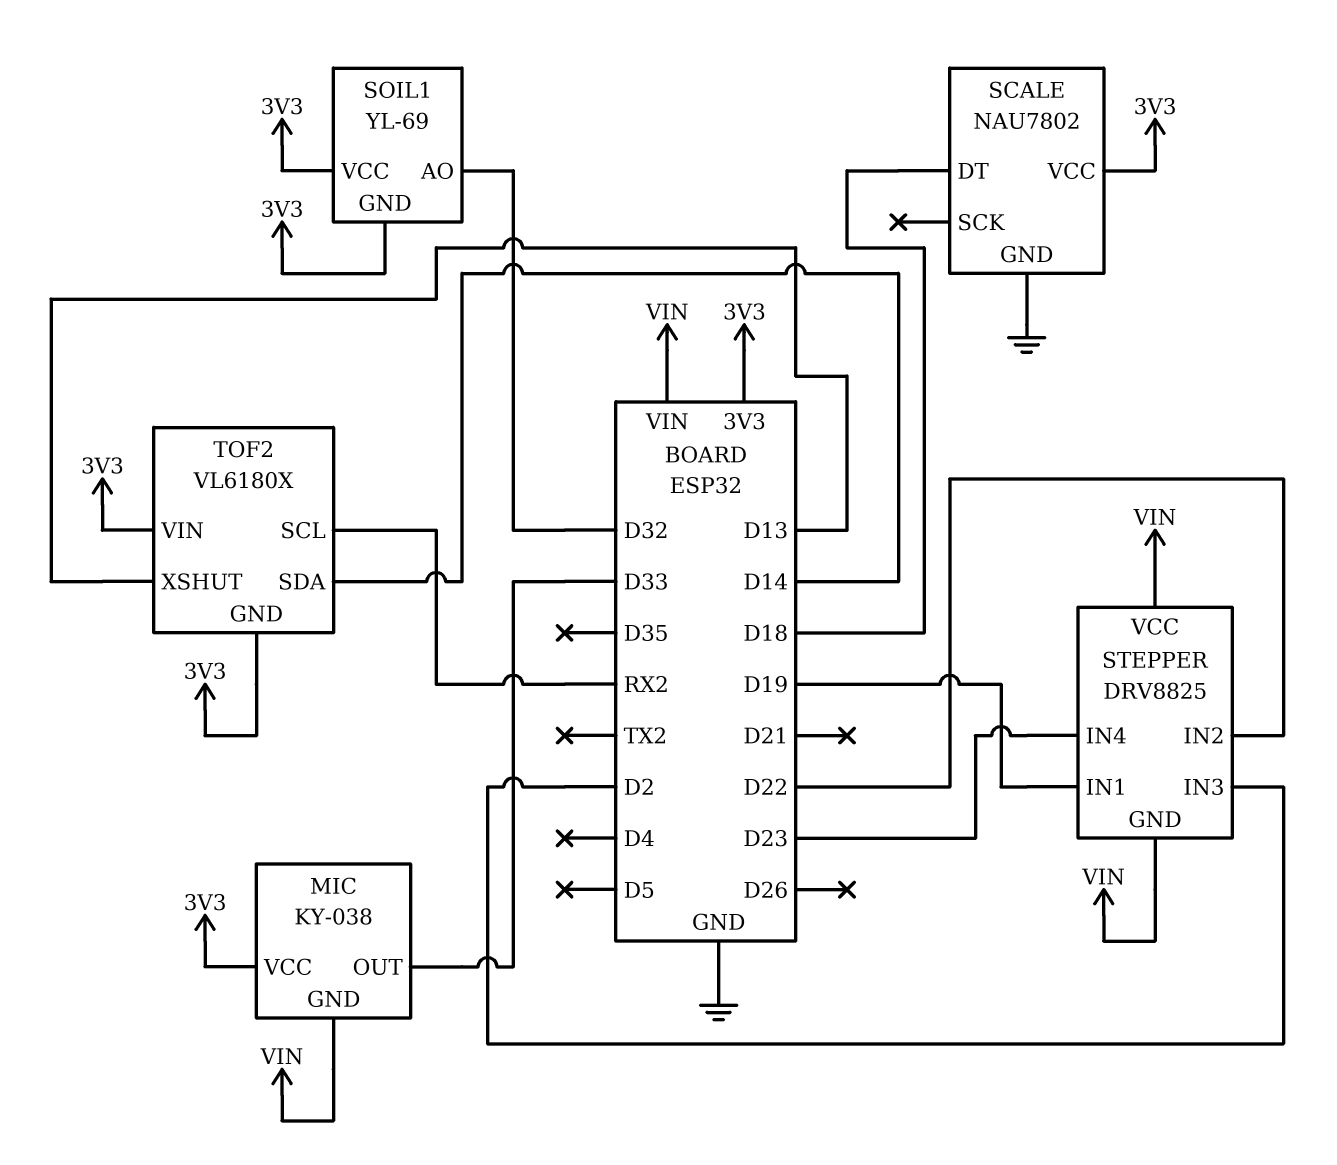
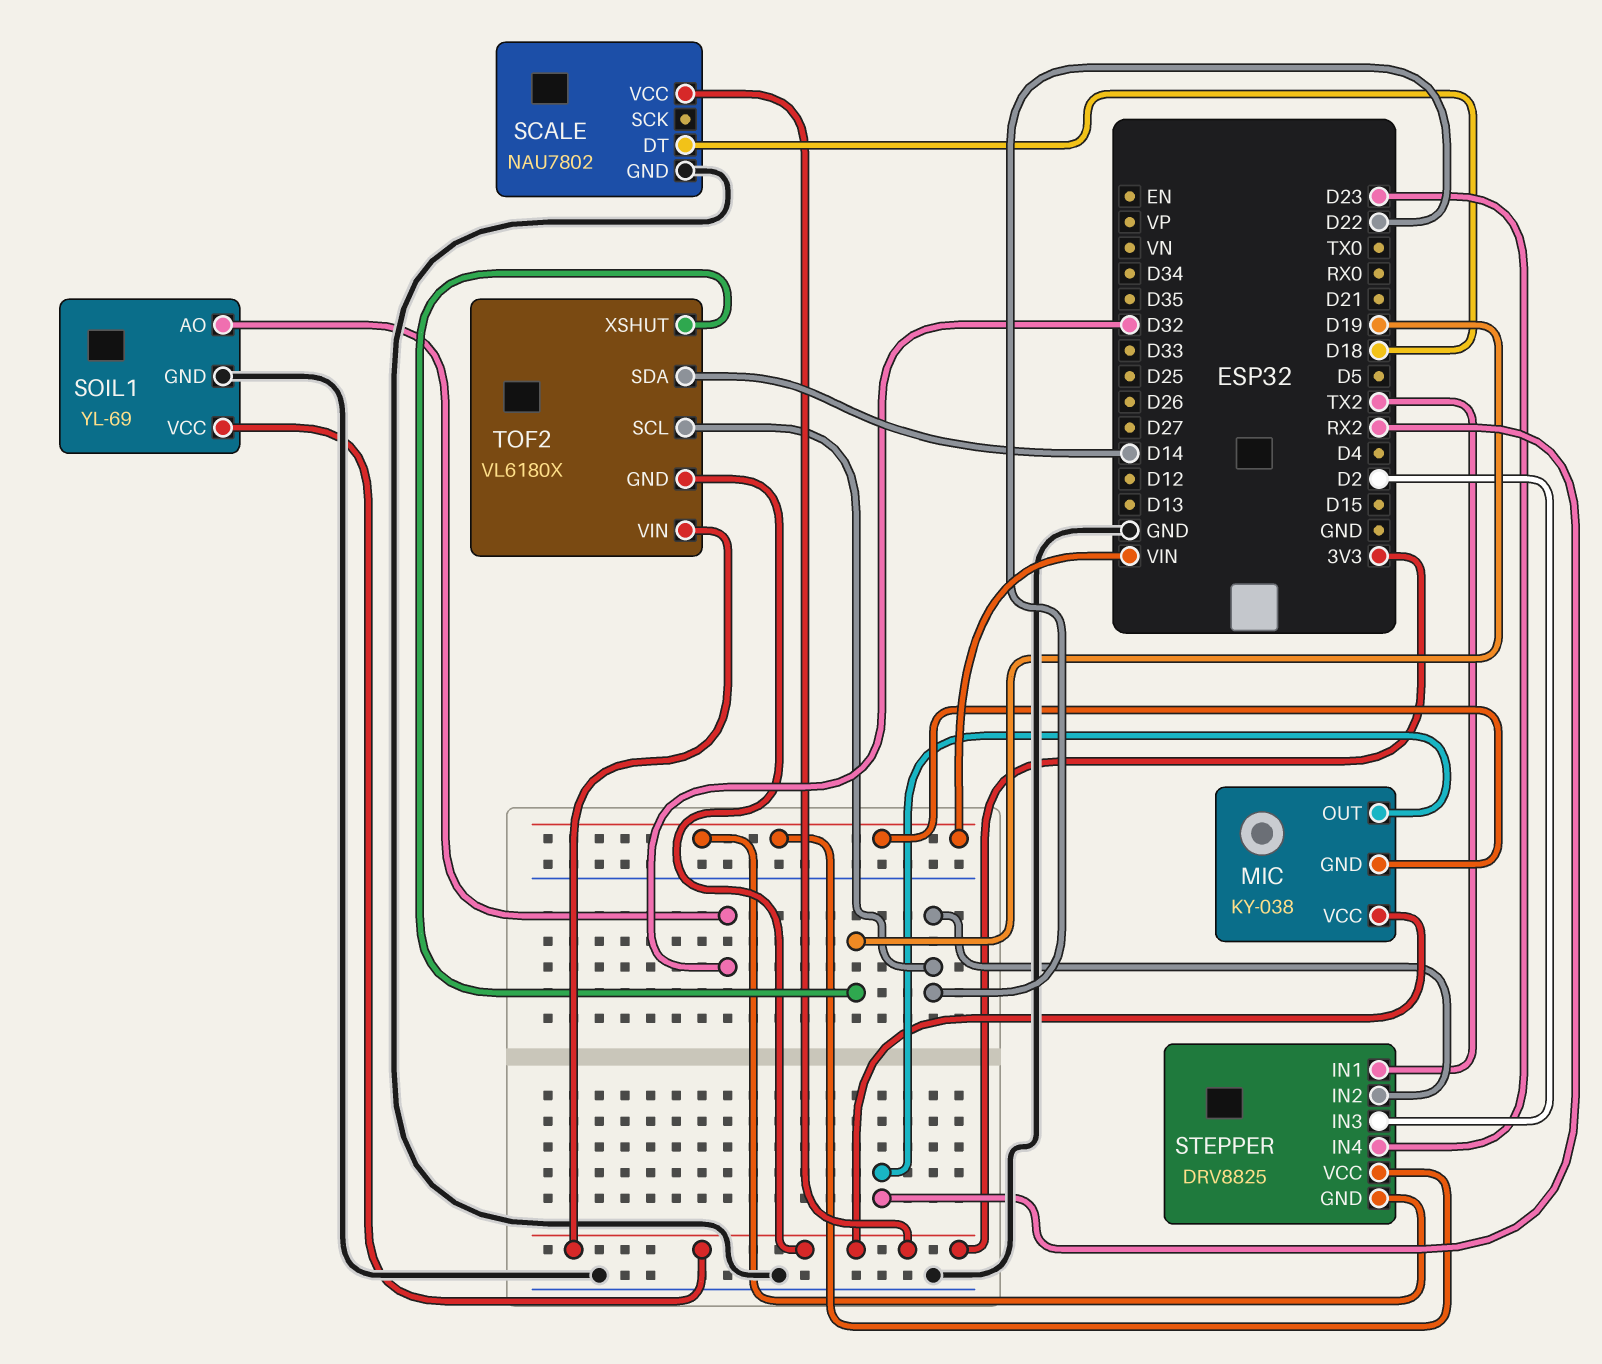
MIC pin OUT: D33 -> RX2
SOIL1 pin GND: 3V3 -> GND
STEPPER pin IN1: D19 -> TX2
TOF2 pin SCL: RX2 -> D22
TOF2 pin XSHUT: D13 -> D19

